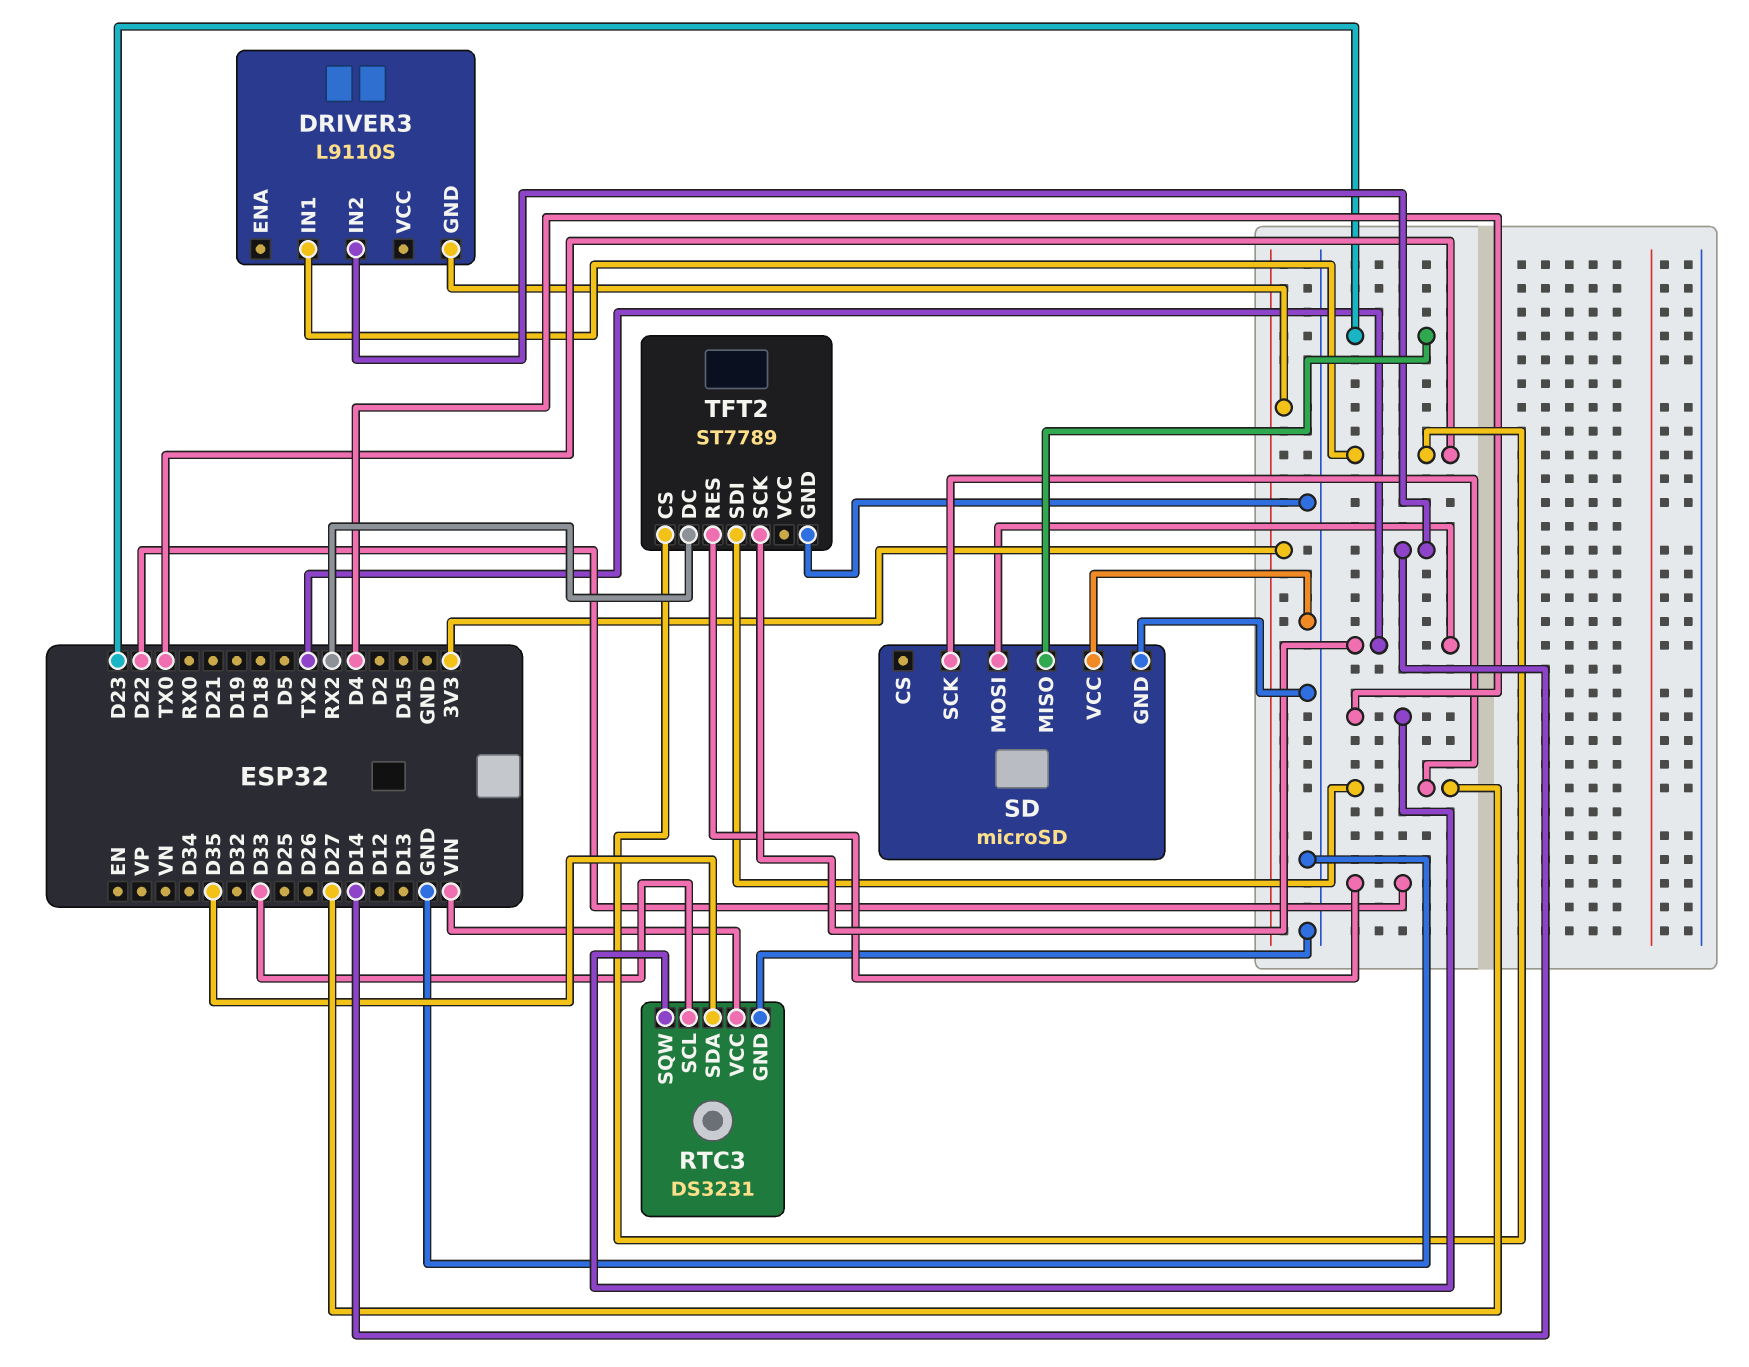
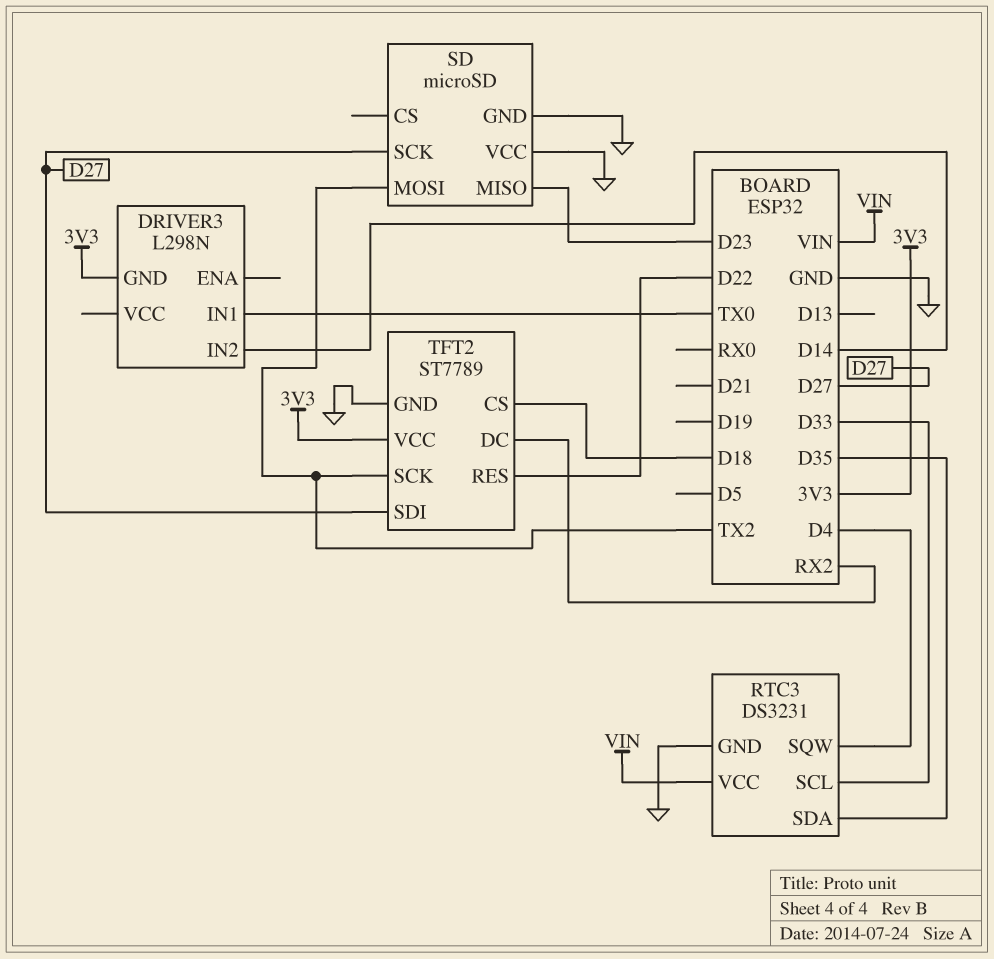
DRIVER3: L9110S -> L298N
TFT2 pin CS: TX0 -> D18
TFT2 pin VCC: none -> 3V3

